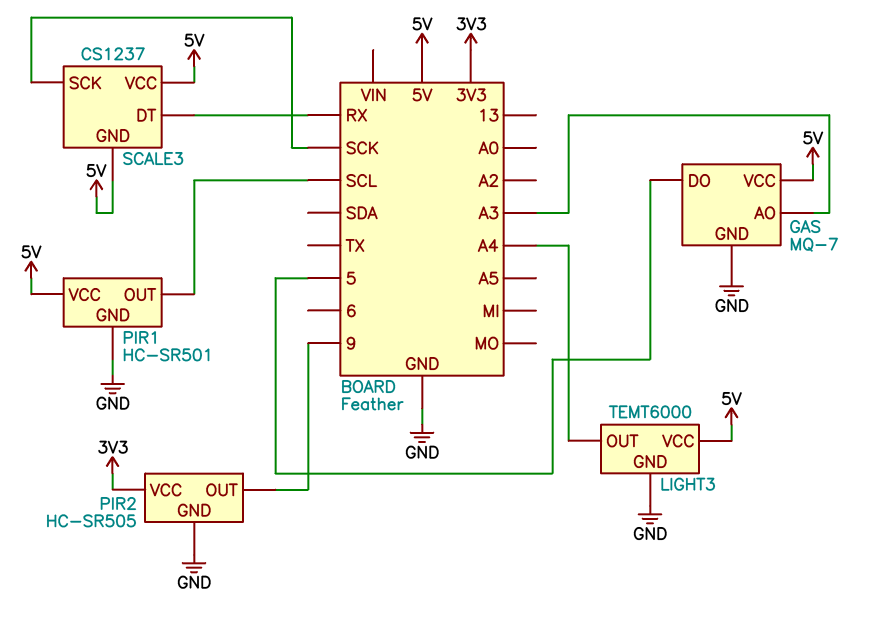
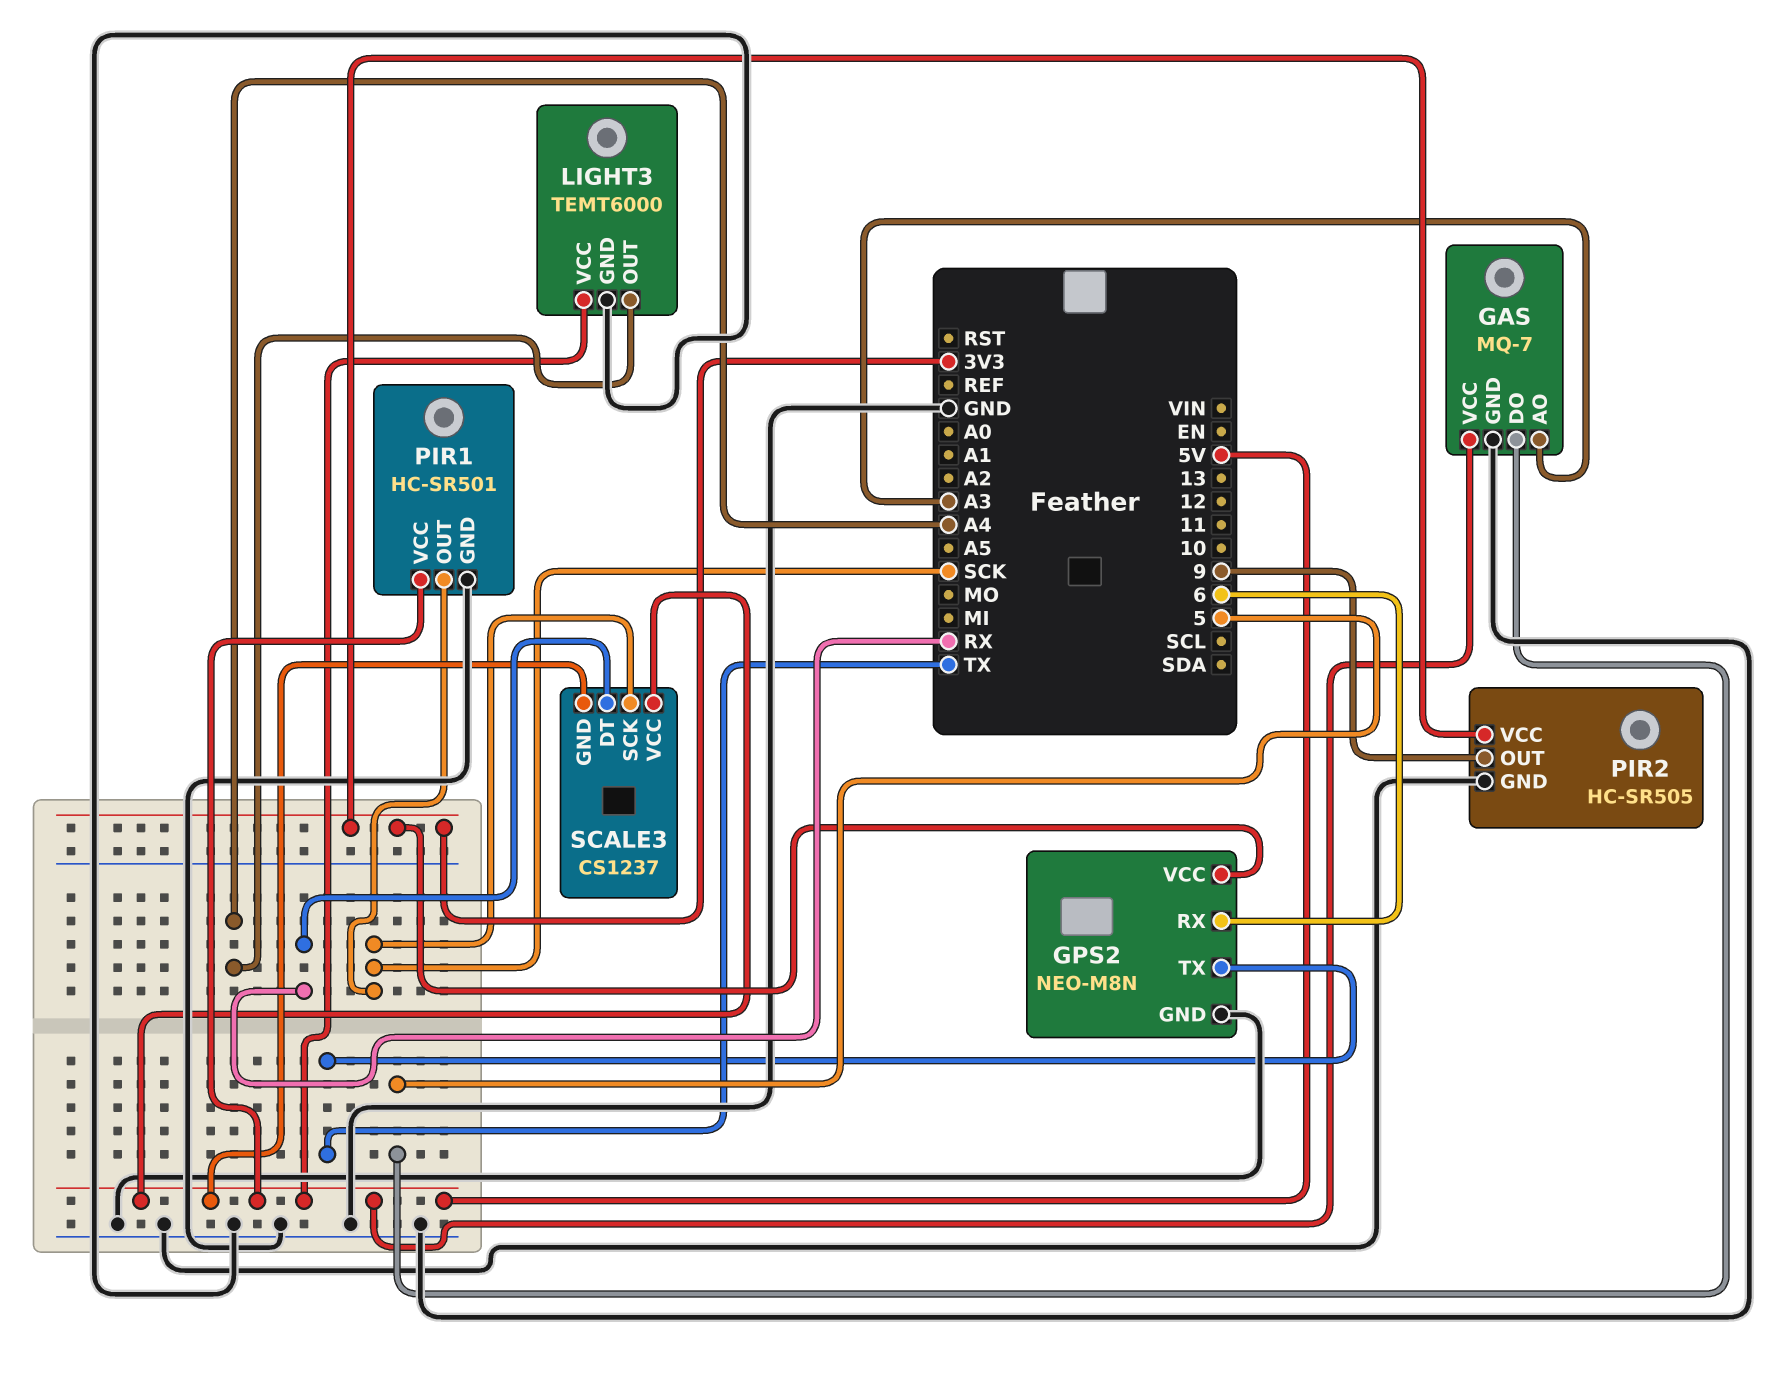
GPS2: none -> NEO-M8N
GPS2 pin GND: none -> GND
GPS2 pin RX: none -> 6
GPS2 pin TX: none -> TX
GPS2 pin VCC: none -> 3V3
PIR1 pin OUT: SCL -> SCK

